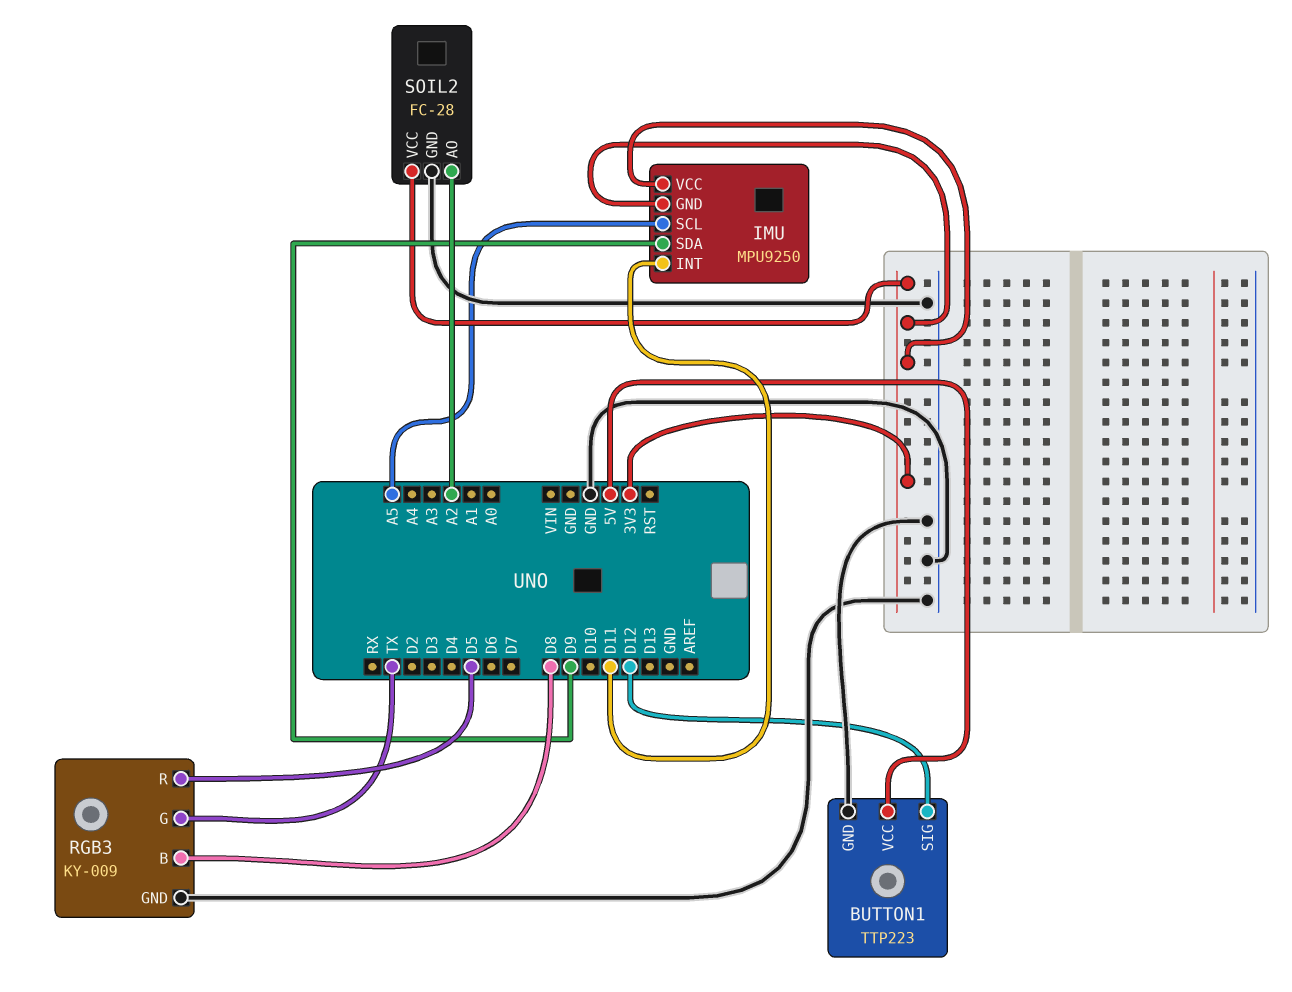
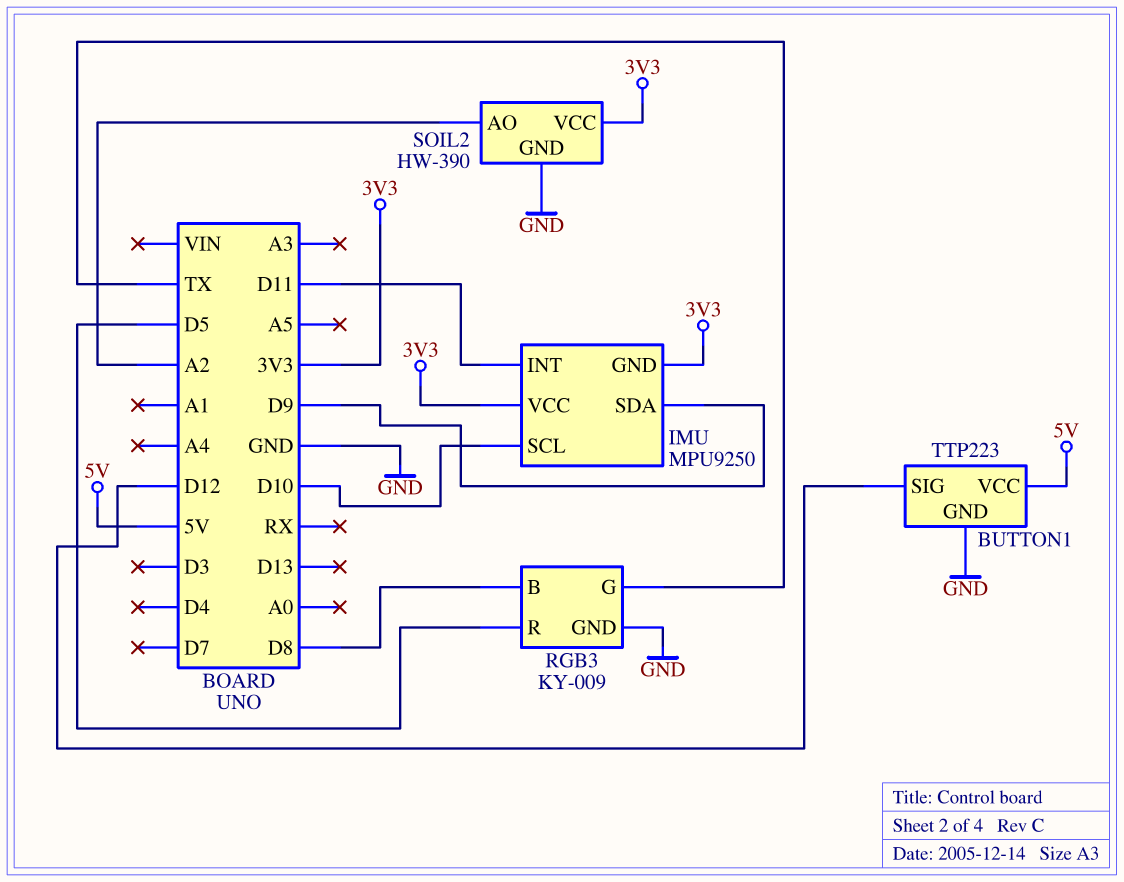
IMU pin SCL: A5 -> D10
SOIL2: FC-28 -> HW-390

